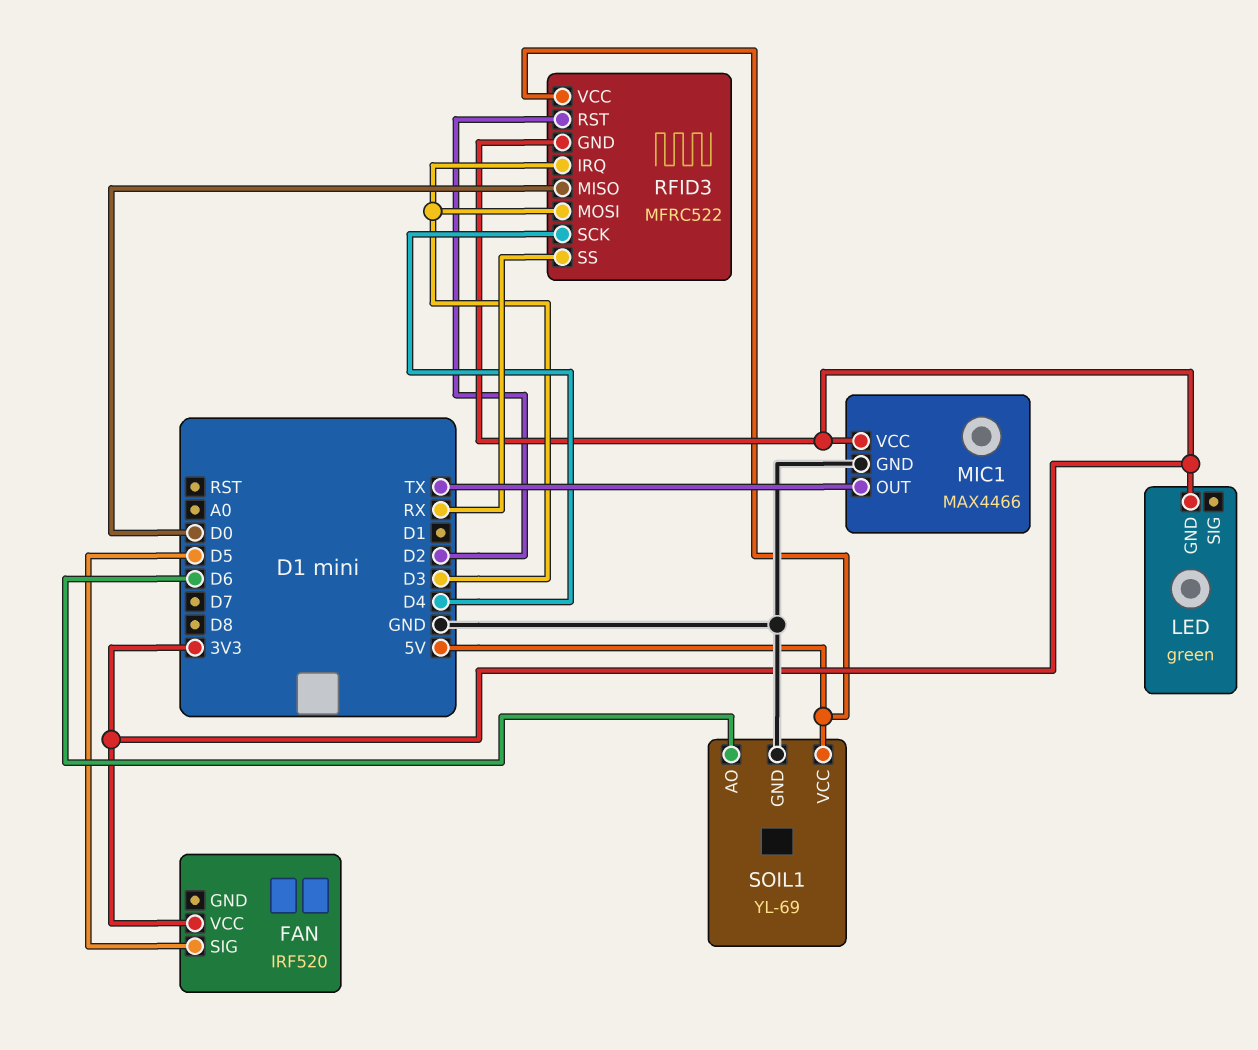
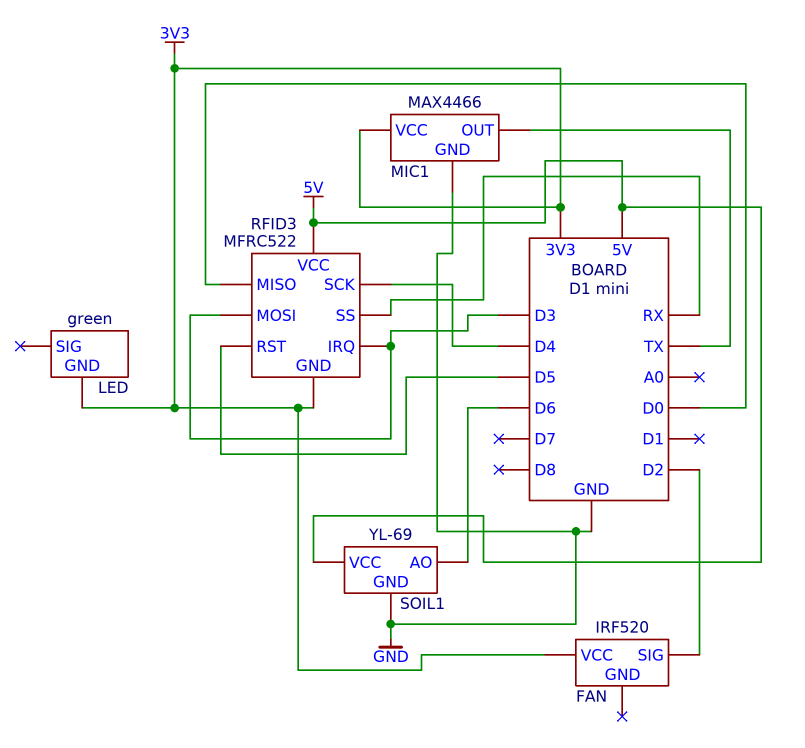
FAN pin SIG: D5 -> D2
RFID3 pin RST: D2 -> D5

